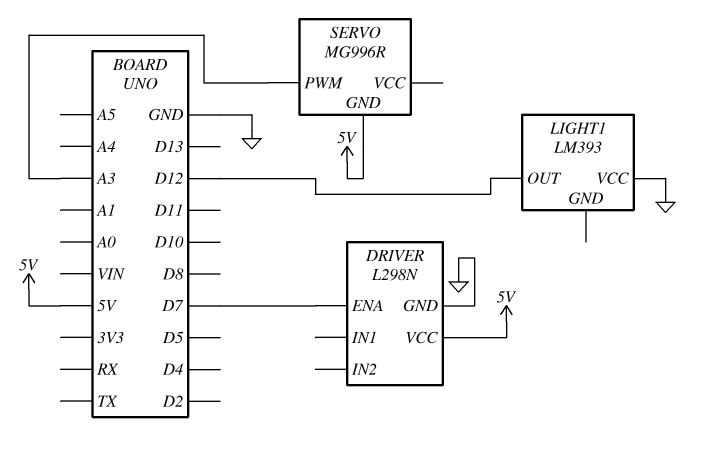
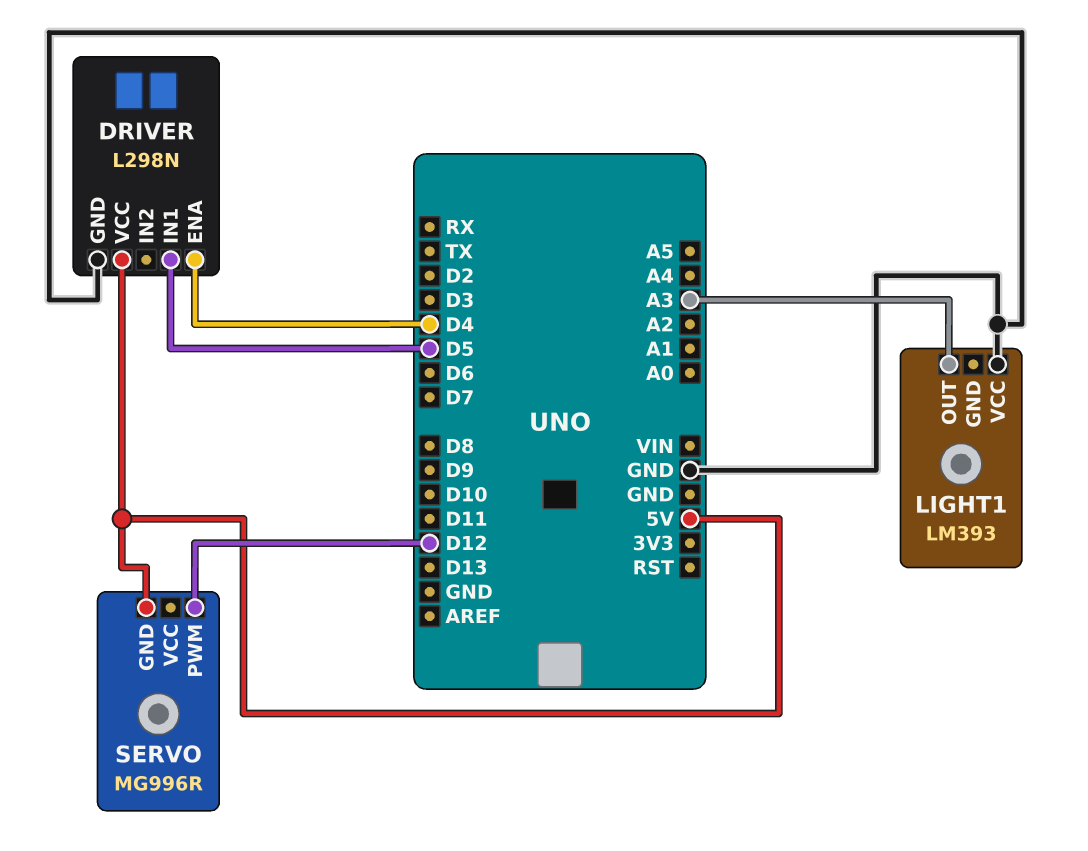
DRIVER pin ENA: D7 -> D4
DRIVER pin IN1: none -> D5
LIGHT1 pin OUT: D12 -> A3
SERVO pin PWM: A3 -> D12

